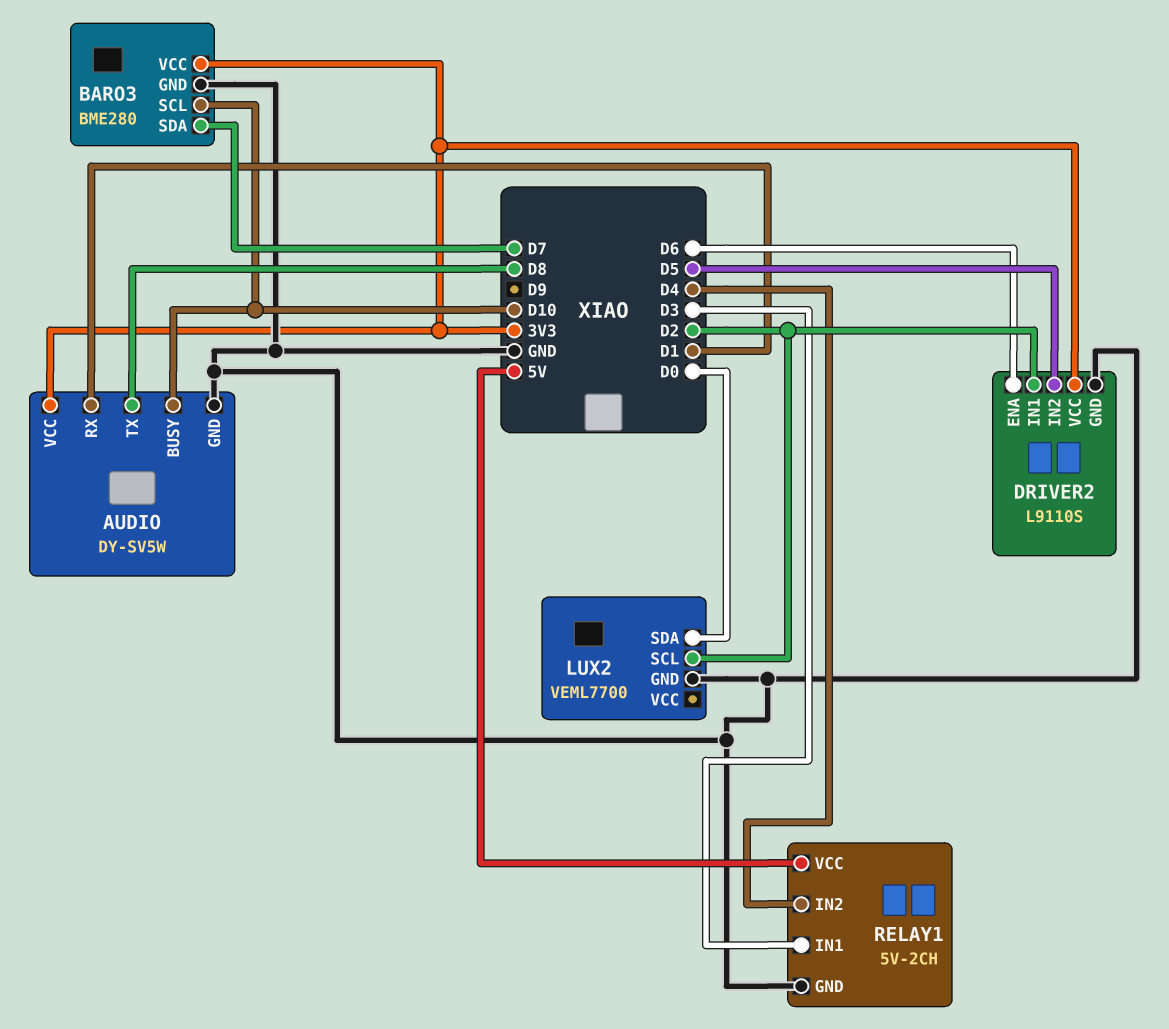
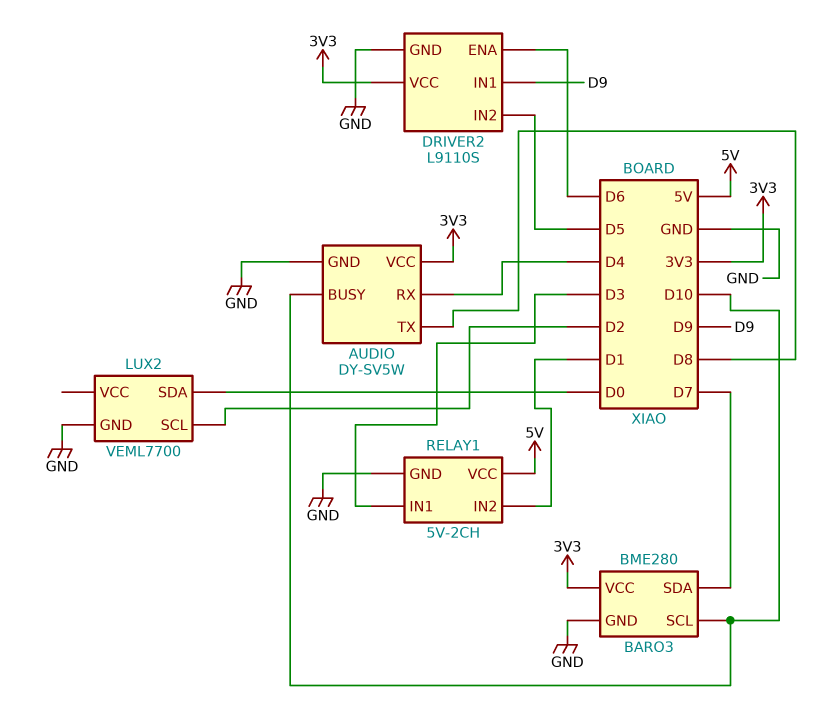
AUDIO pin RX: D1 -> D4
DRIVER2 pin IN1: D2 -> D9
RELAY1 pin IN2: D4 -> D1

